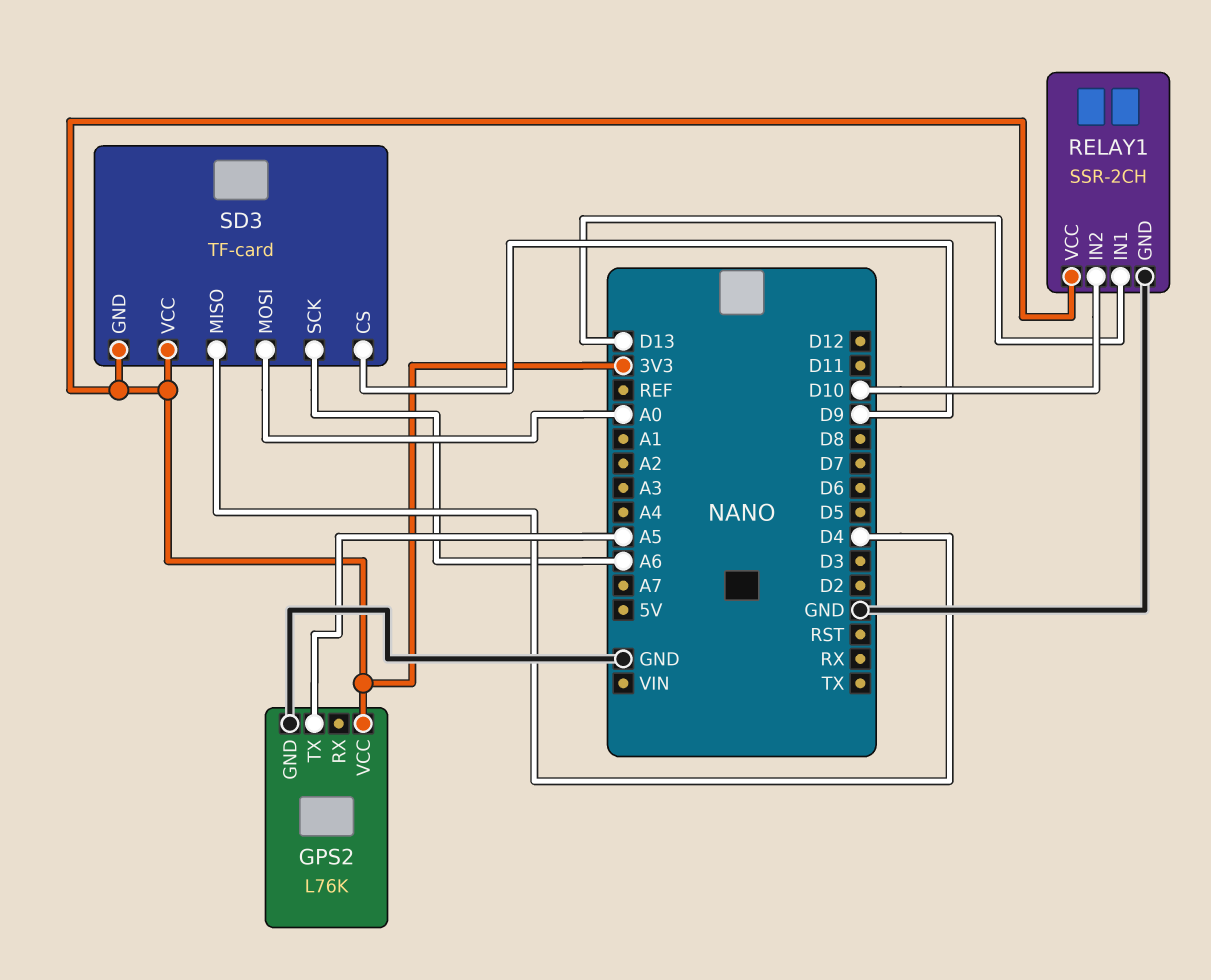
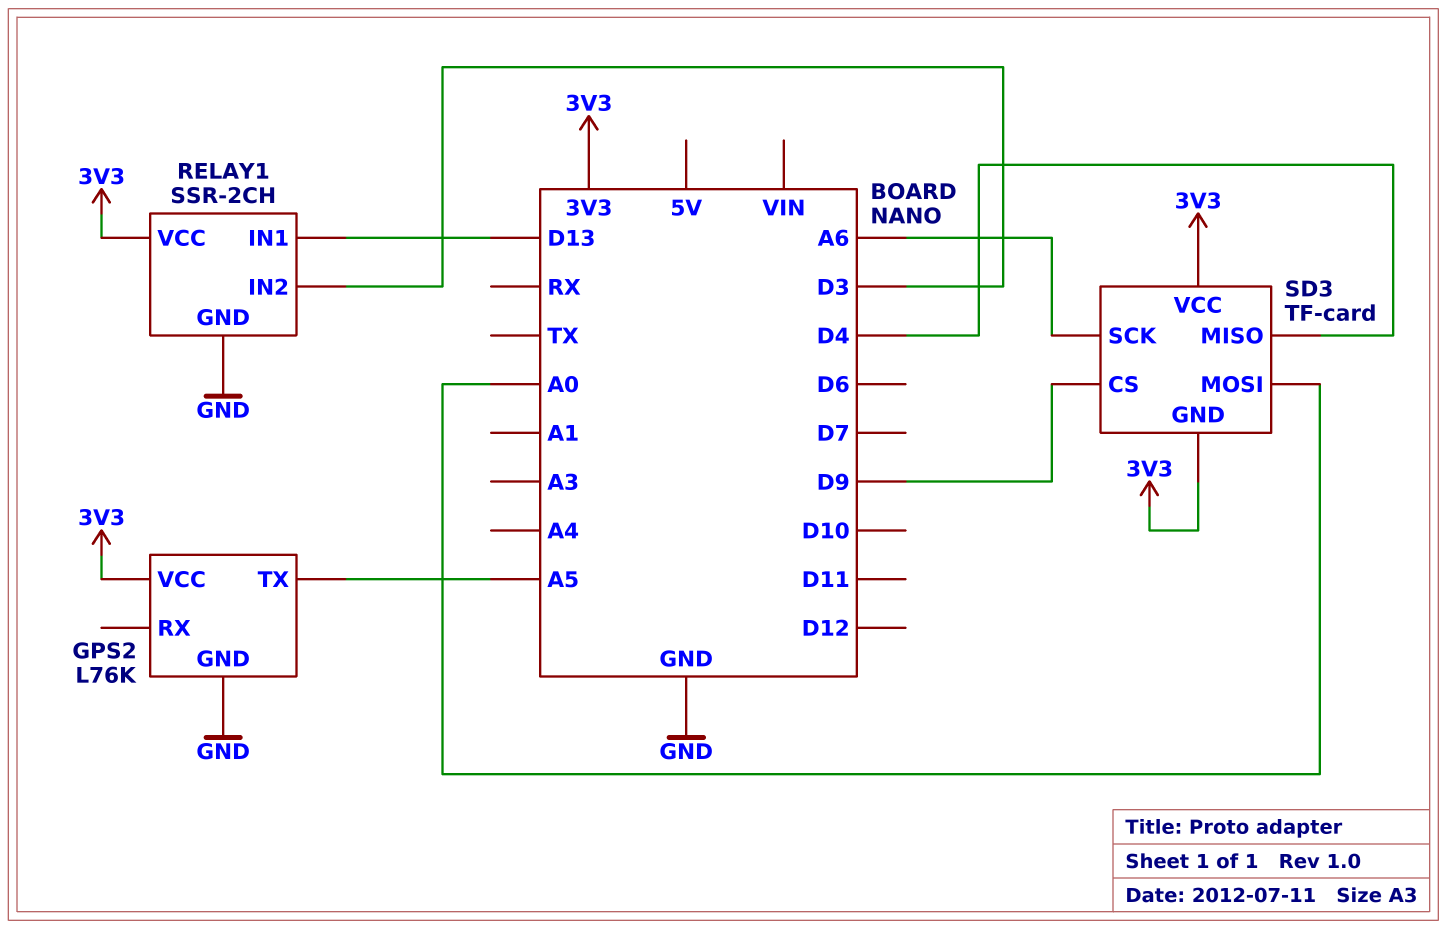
RELAY1 pin IN2: D10 -> D3

